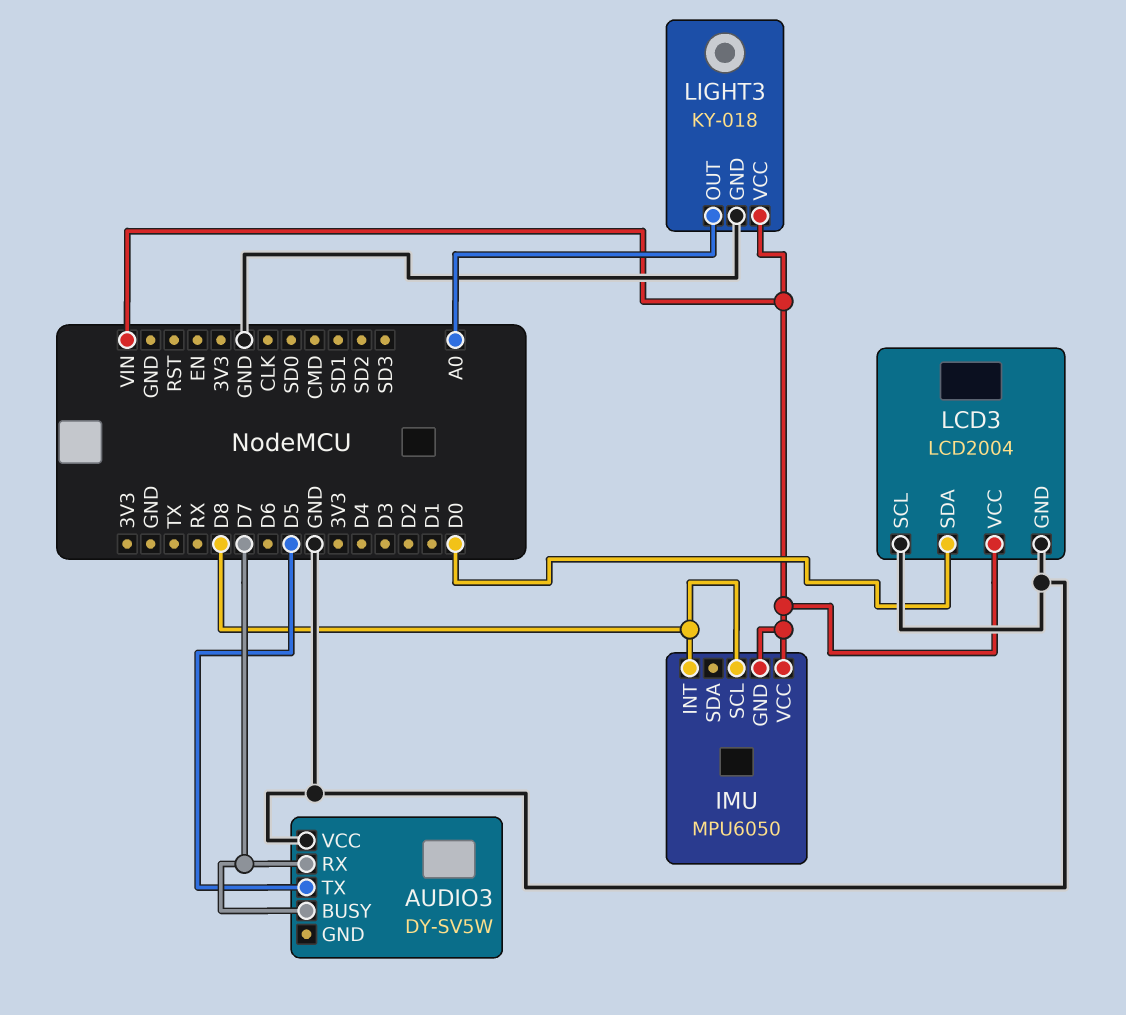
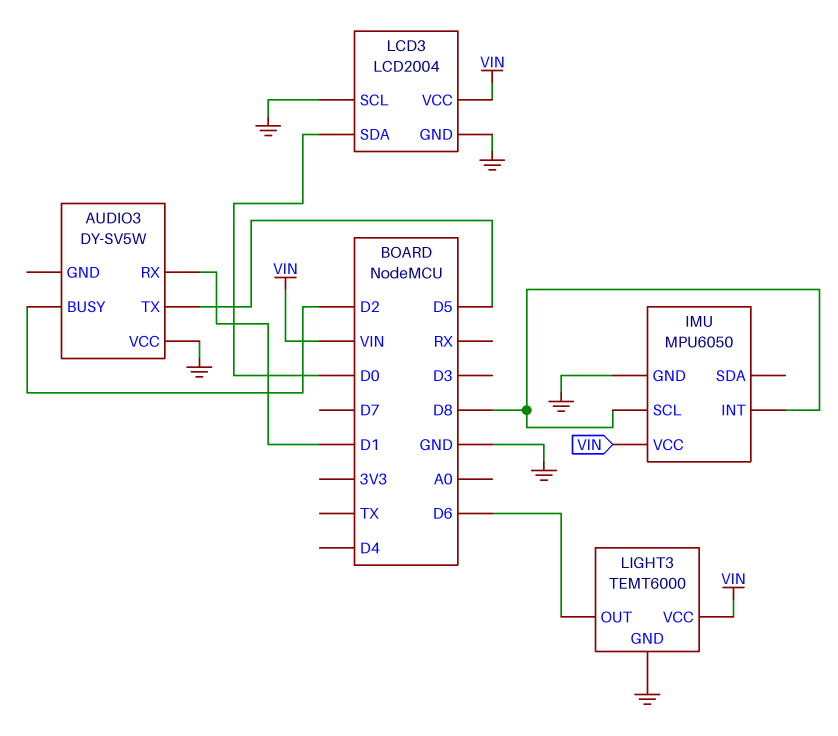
AUDIO3 pin BUSY: D7 -> D2
AUDIO3 pin RX: D7 -> D1
IMU pin GND: VIN -> GND
LIGHT3: KY-018 -> TEMT6000
LIGHT3 pin OUT: A0 -> D6

